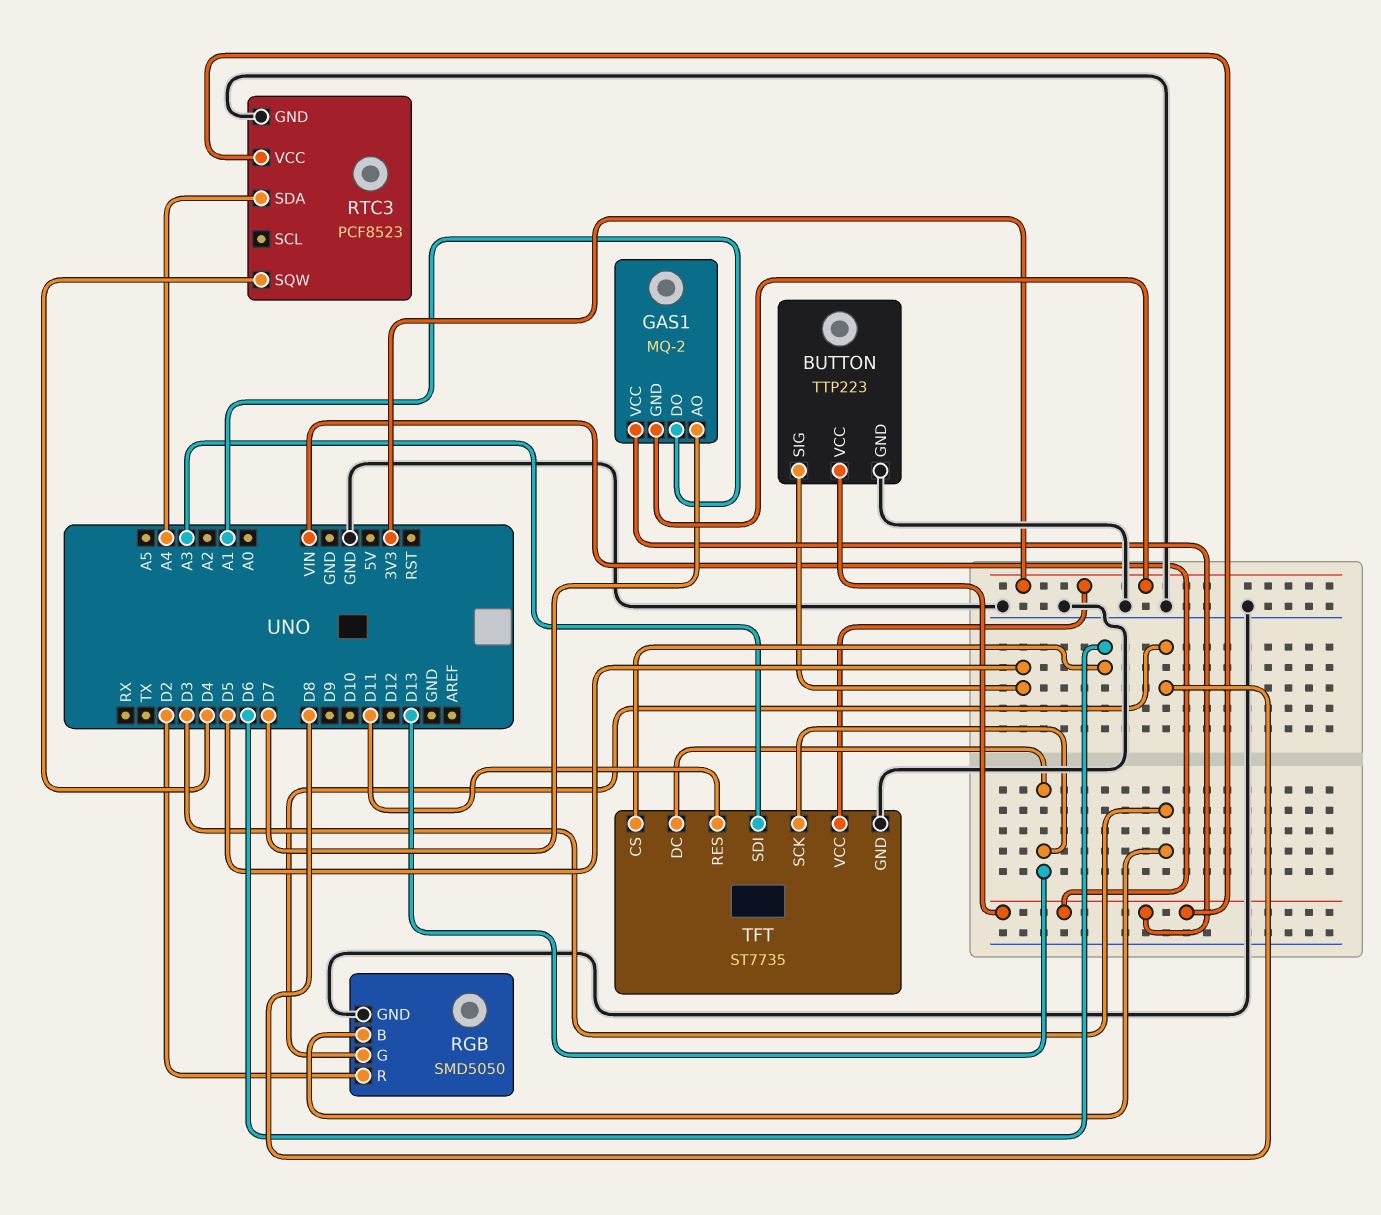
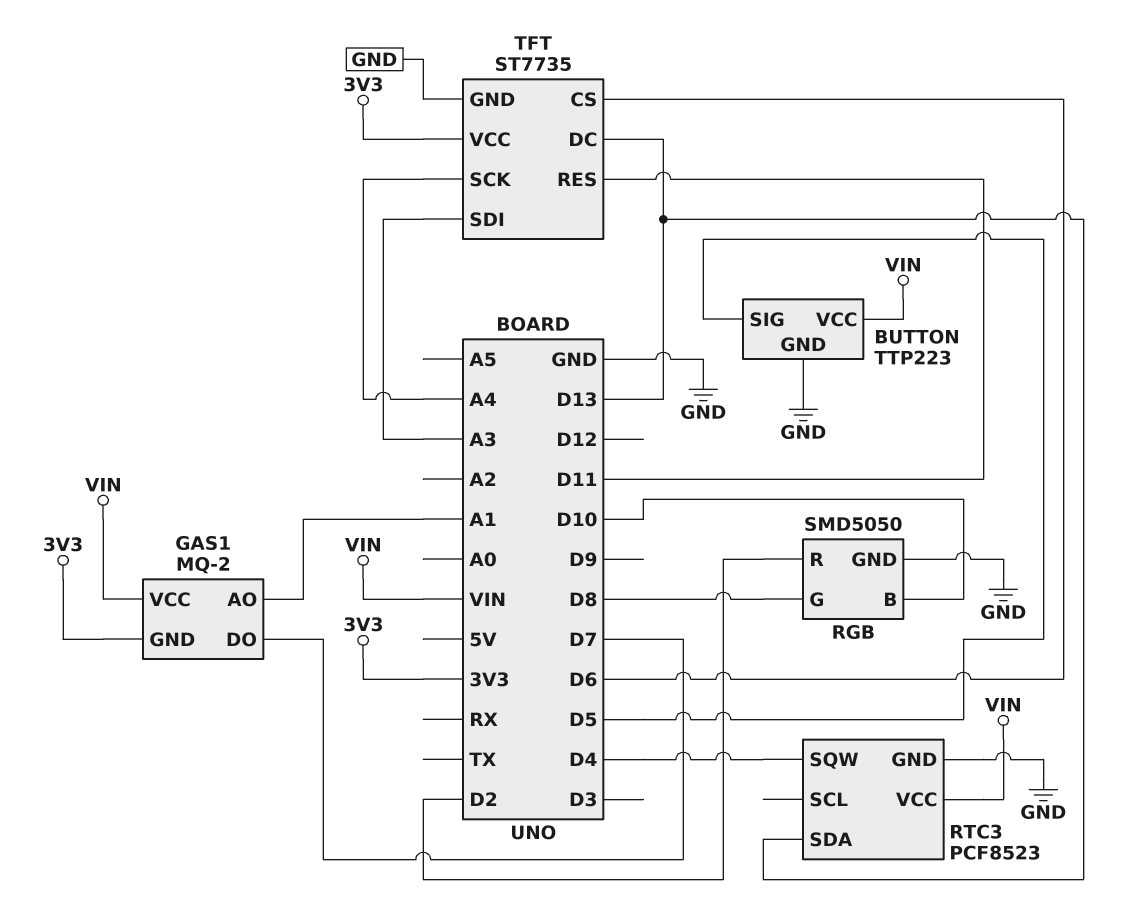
GAS1 pin AO: D7 -> A1
GAS1 pin DO: A1 -> D7
RGB pin B: D3 -> D10
RTC3 pin SDA: A4 -> D13
TFT pin SCK: D13 -> A4

